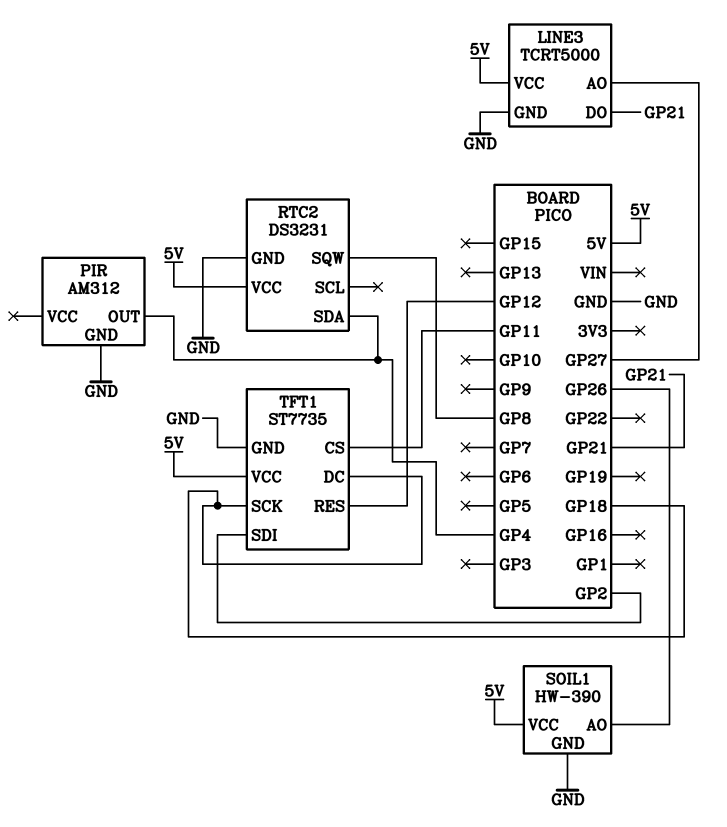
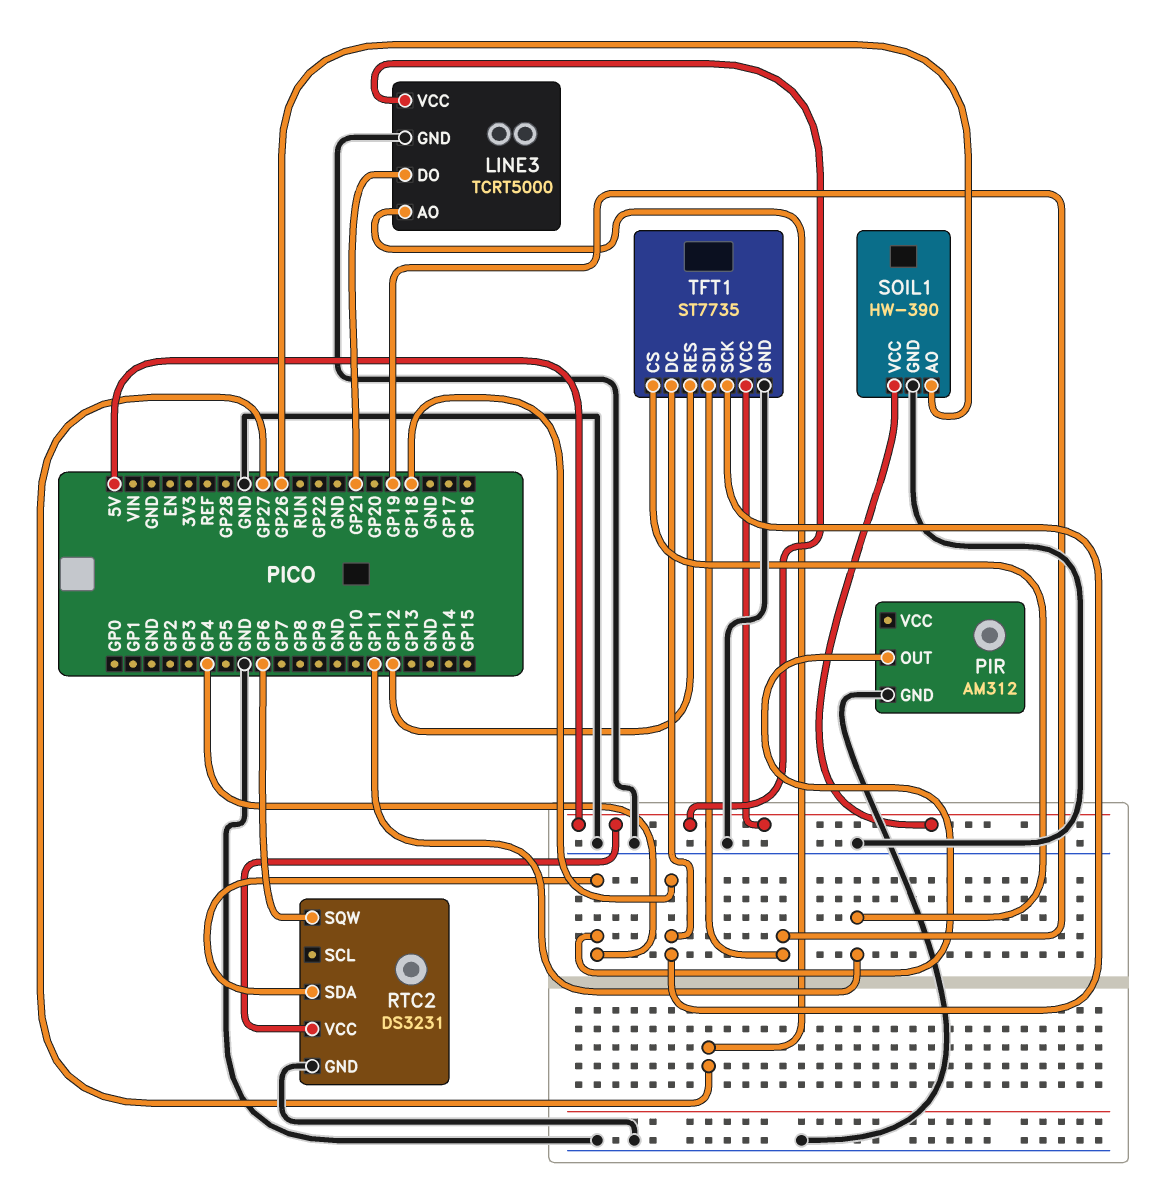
RTC2 pin SQW: GP8 -> GP6
TFT1 pin SDI: GP2 -> GP19

